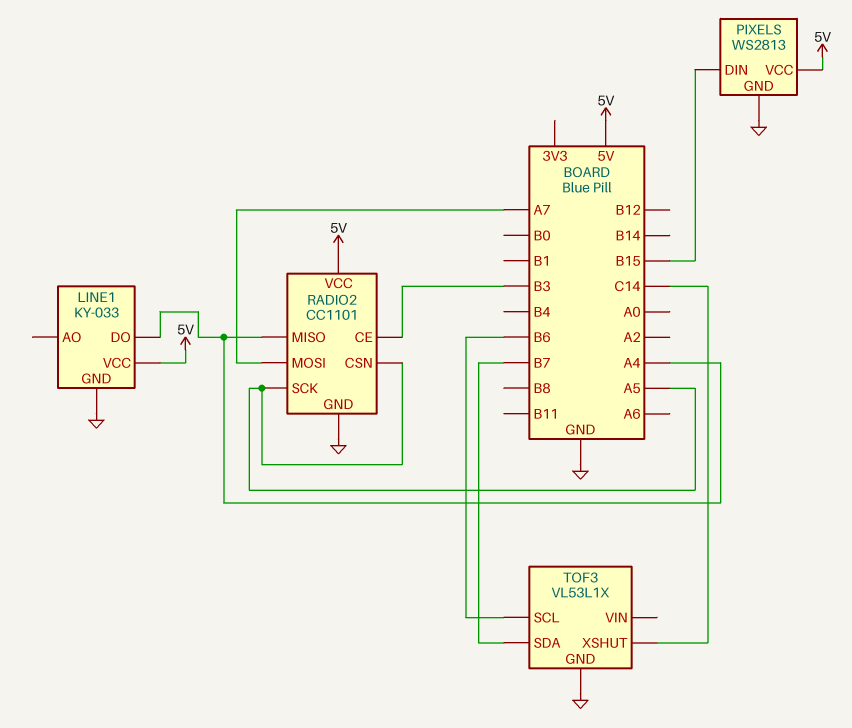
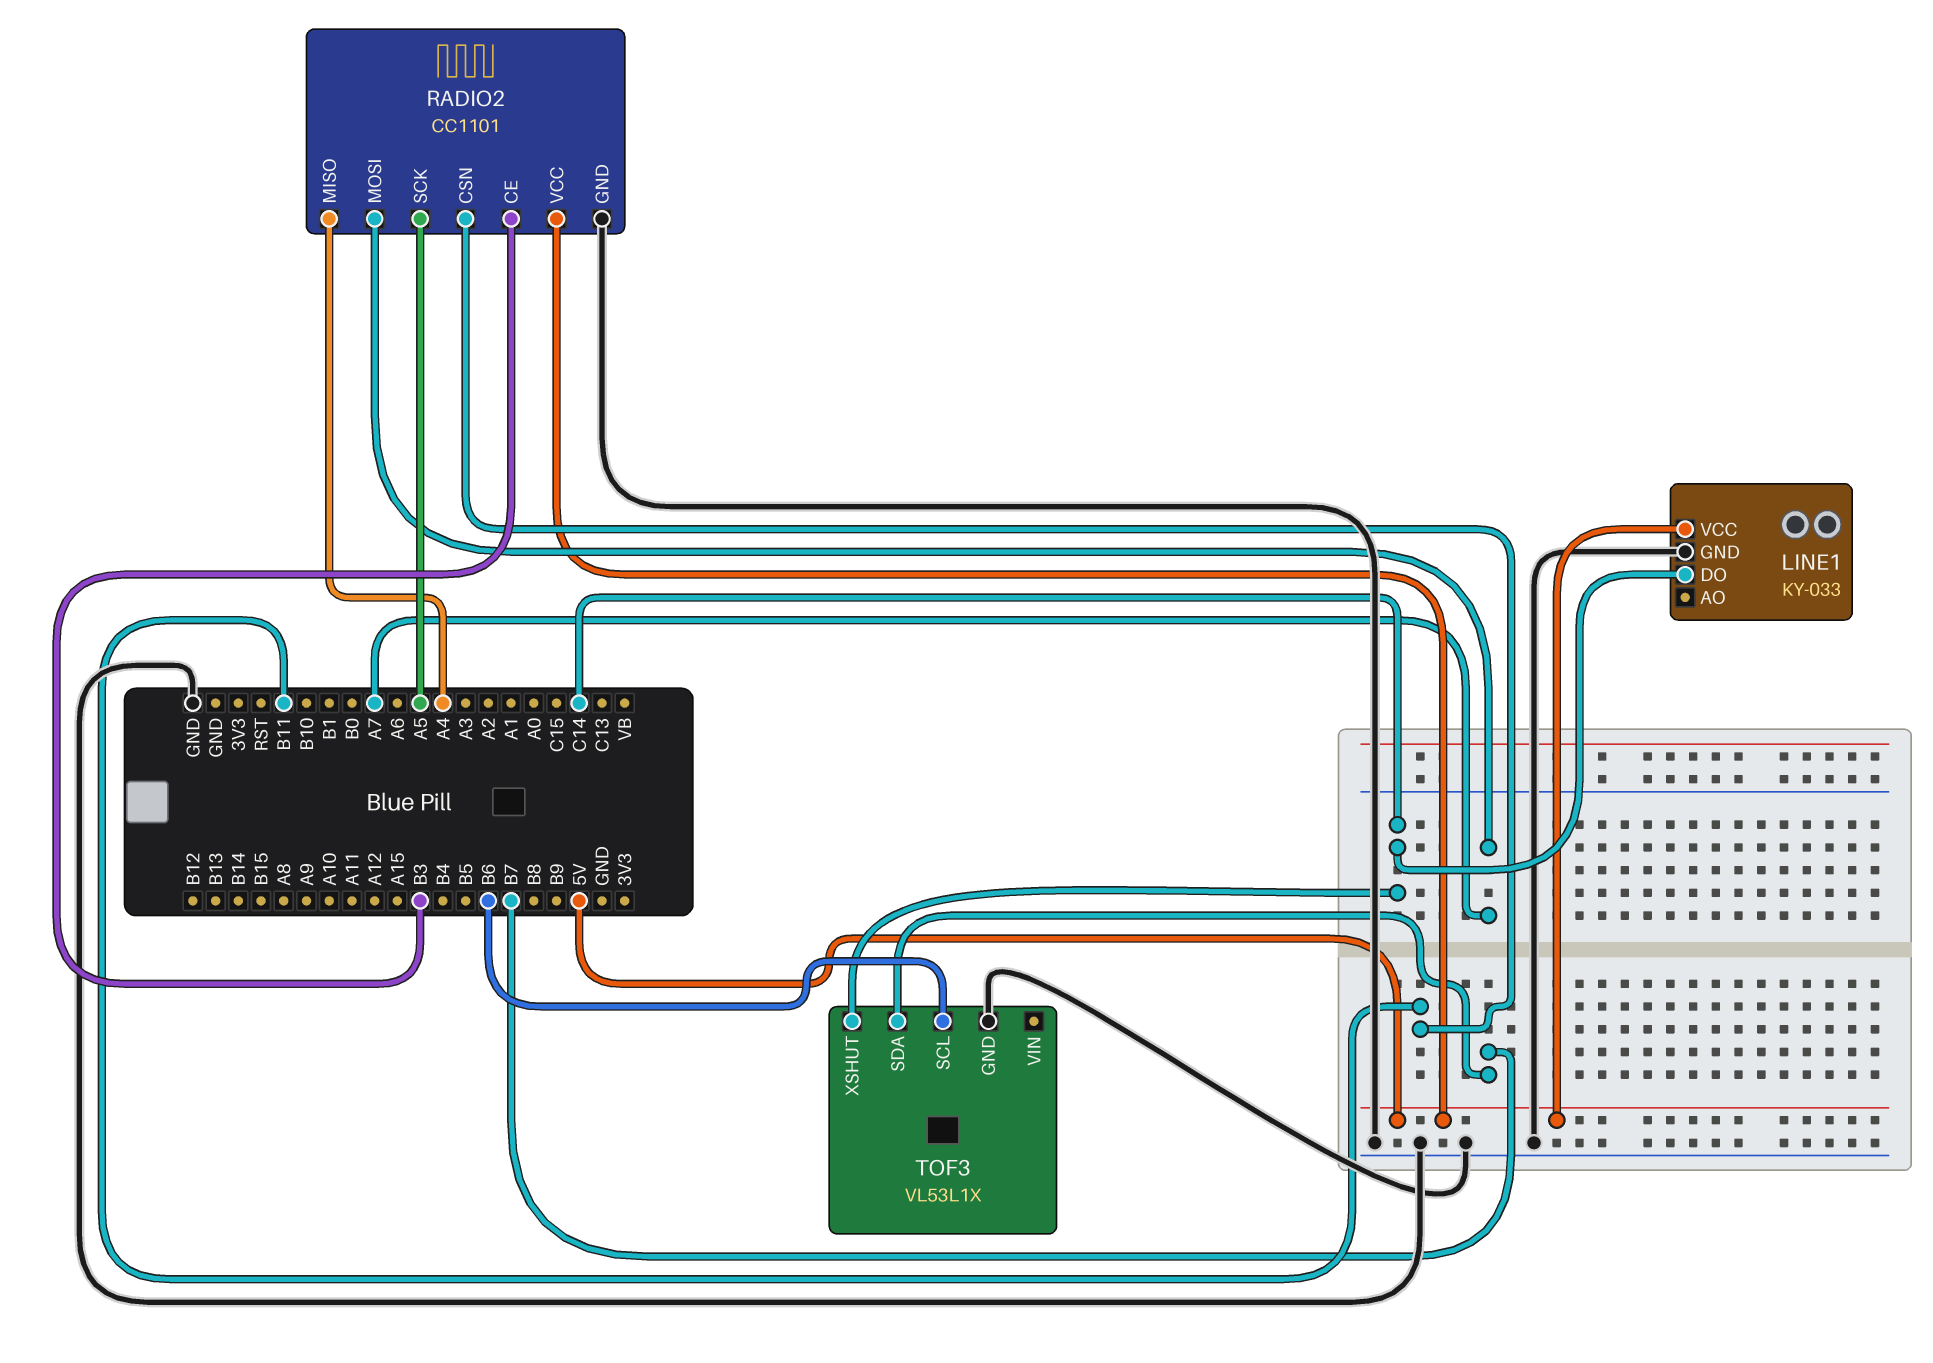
LINE1 pin DO: A4 -> C14
PIXELS: WS2813 -> none
PIXELS pin DIN: B15 -> none
PIXELS pin GND: GND -> none
PIXELS pin VCC: 5V -> none
RADIO2 pin CSN: A5 -> B11

